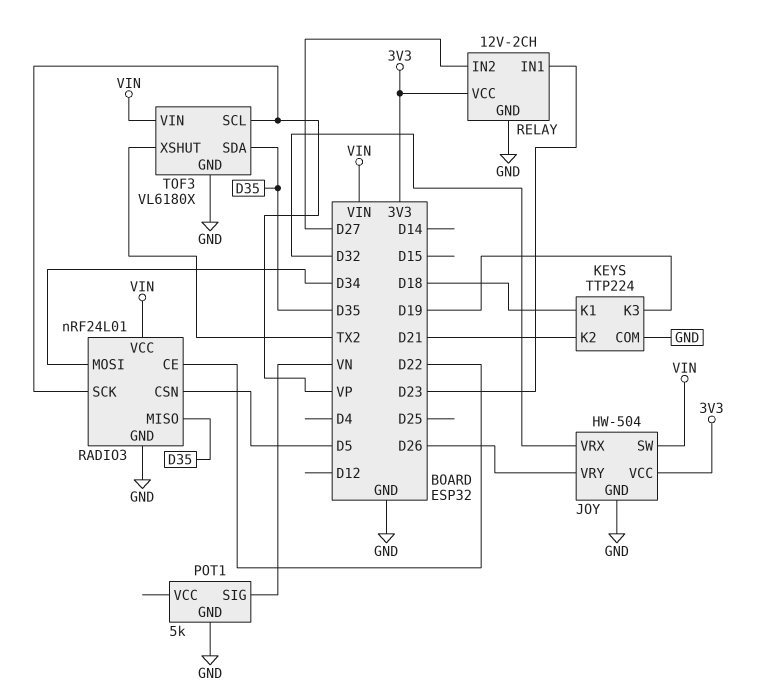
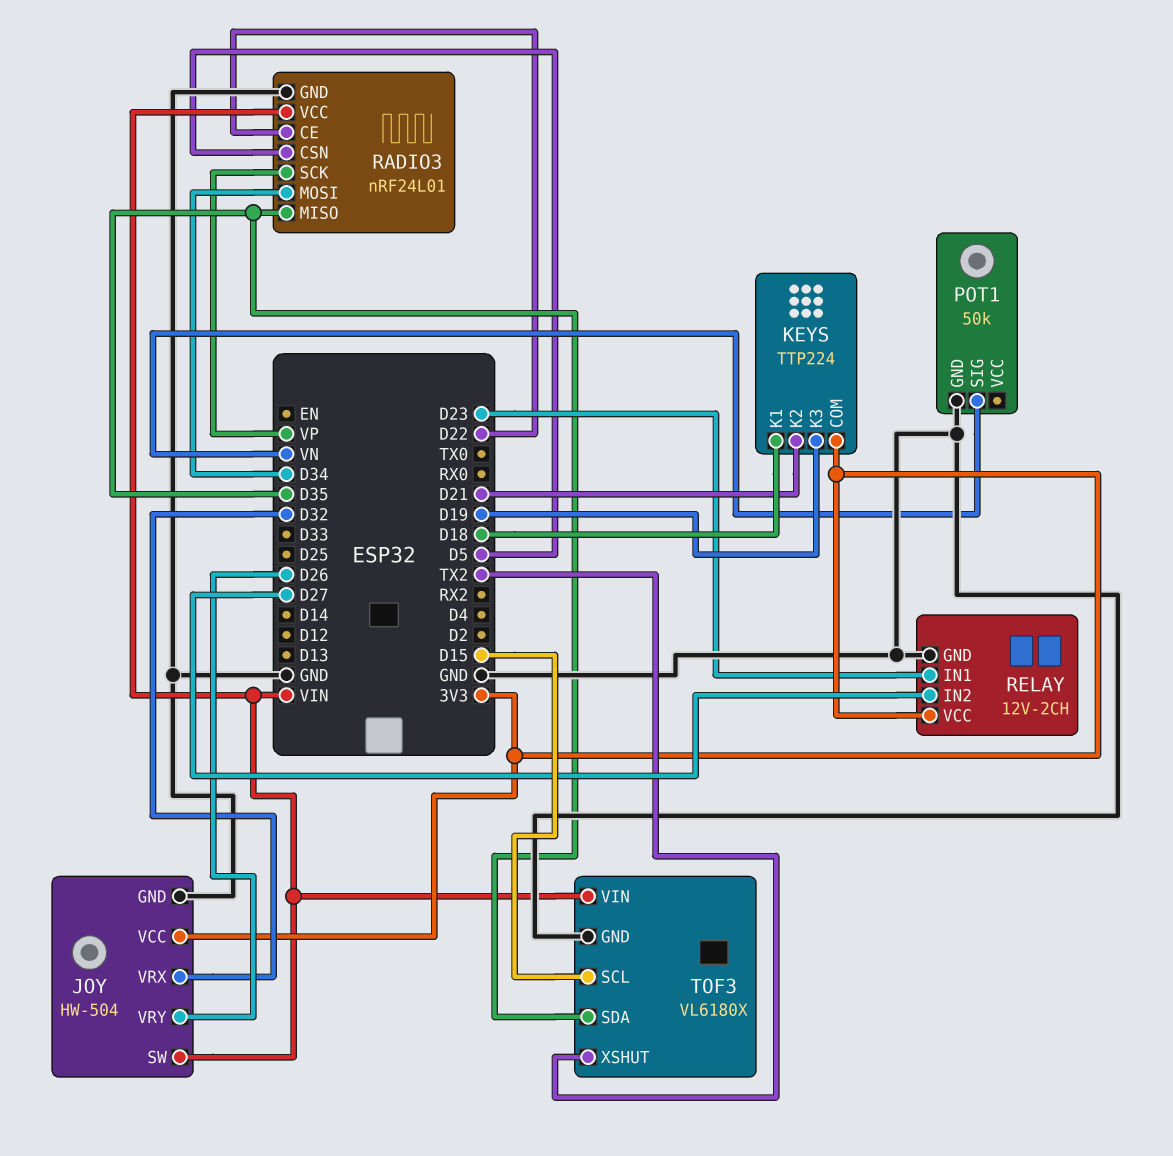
KEYS pin COM: GND -> 3V3
POT1: 5k -> 50k
TOF3 pin SCL: VP -> D15

